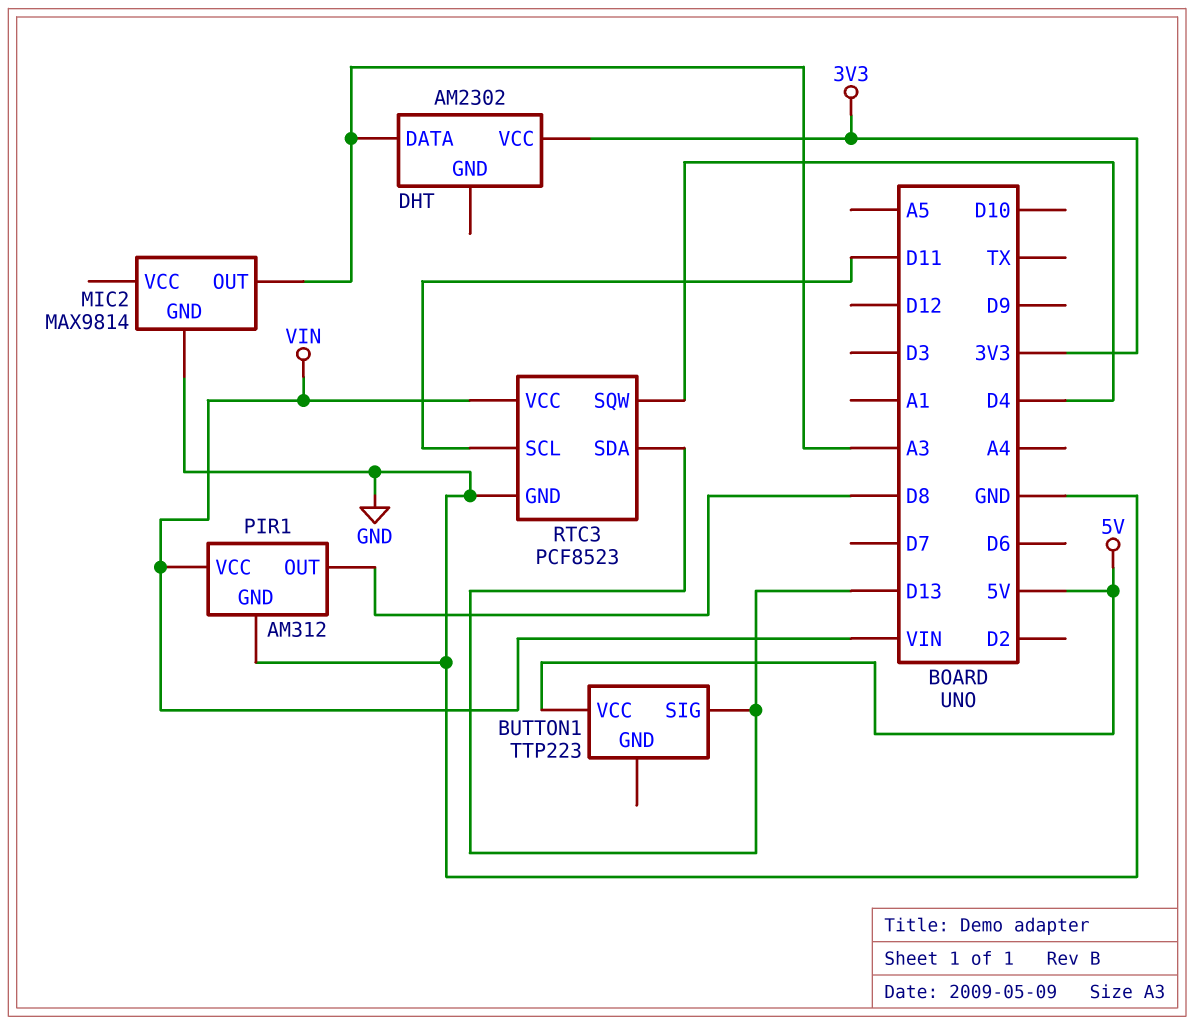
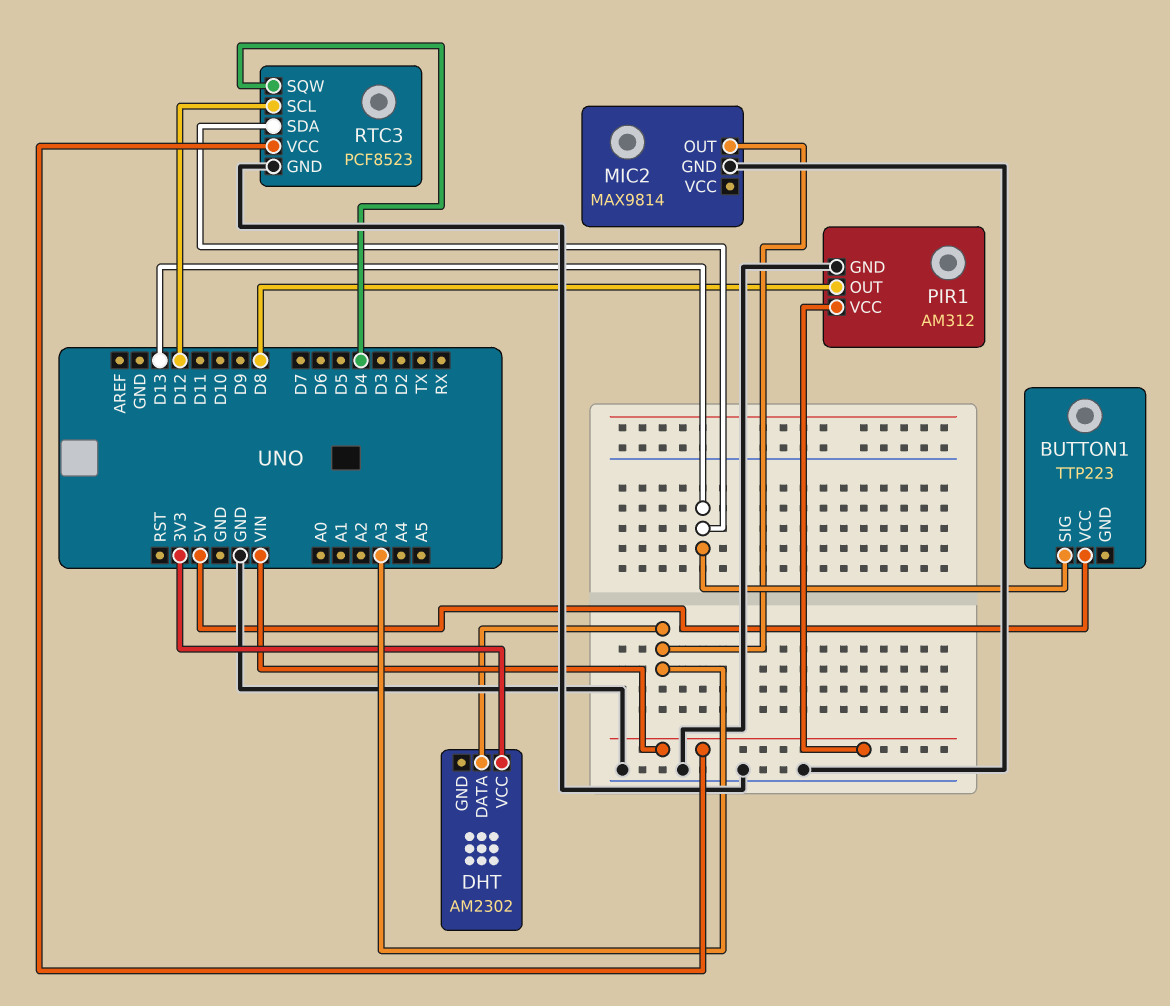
RTC3 pin SCL: D11 -> D12

